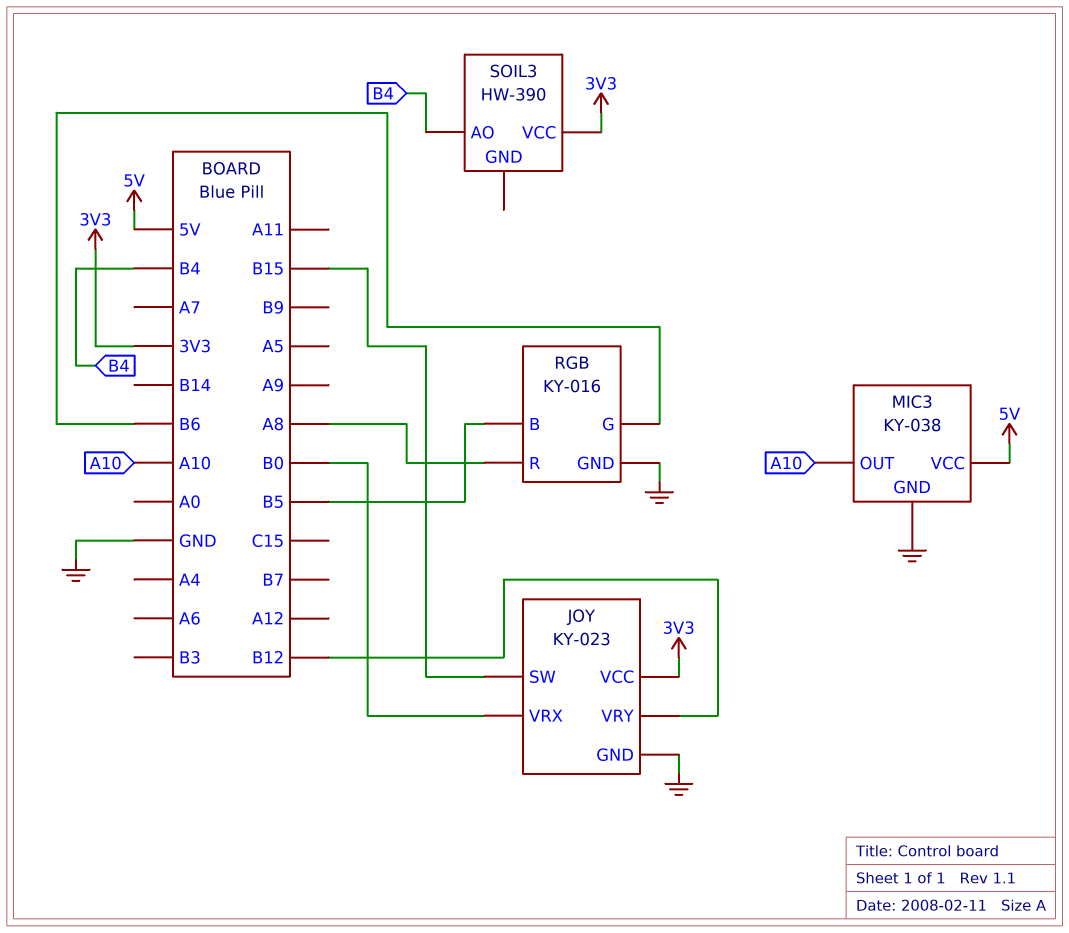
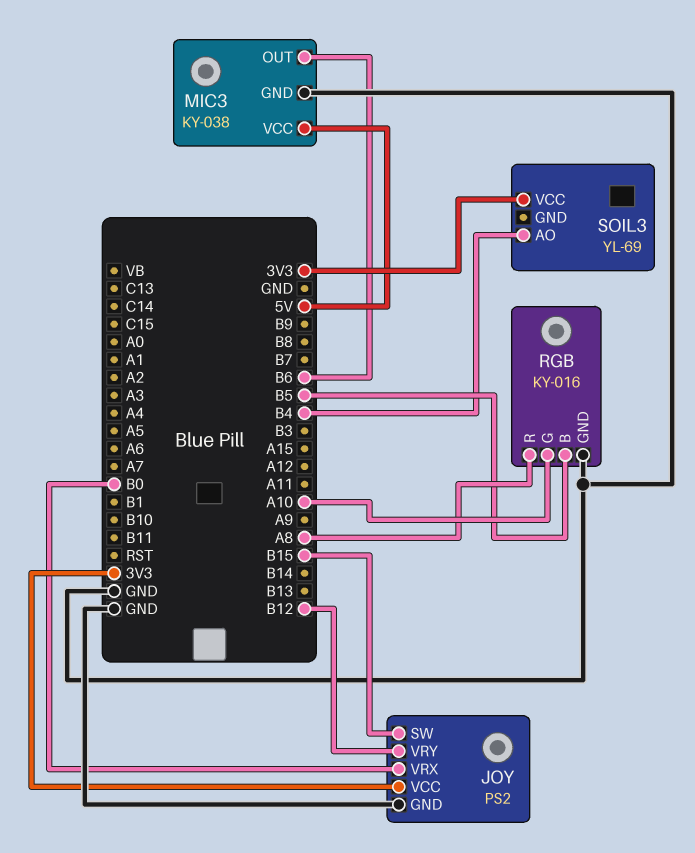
JOY: KY-023 -> PS2
MIC3 pin OUT: A10 -> B6
RGB pin G: B6 -> A10
SOIL3: HW-390 -> YL-69

